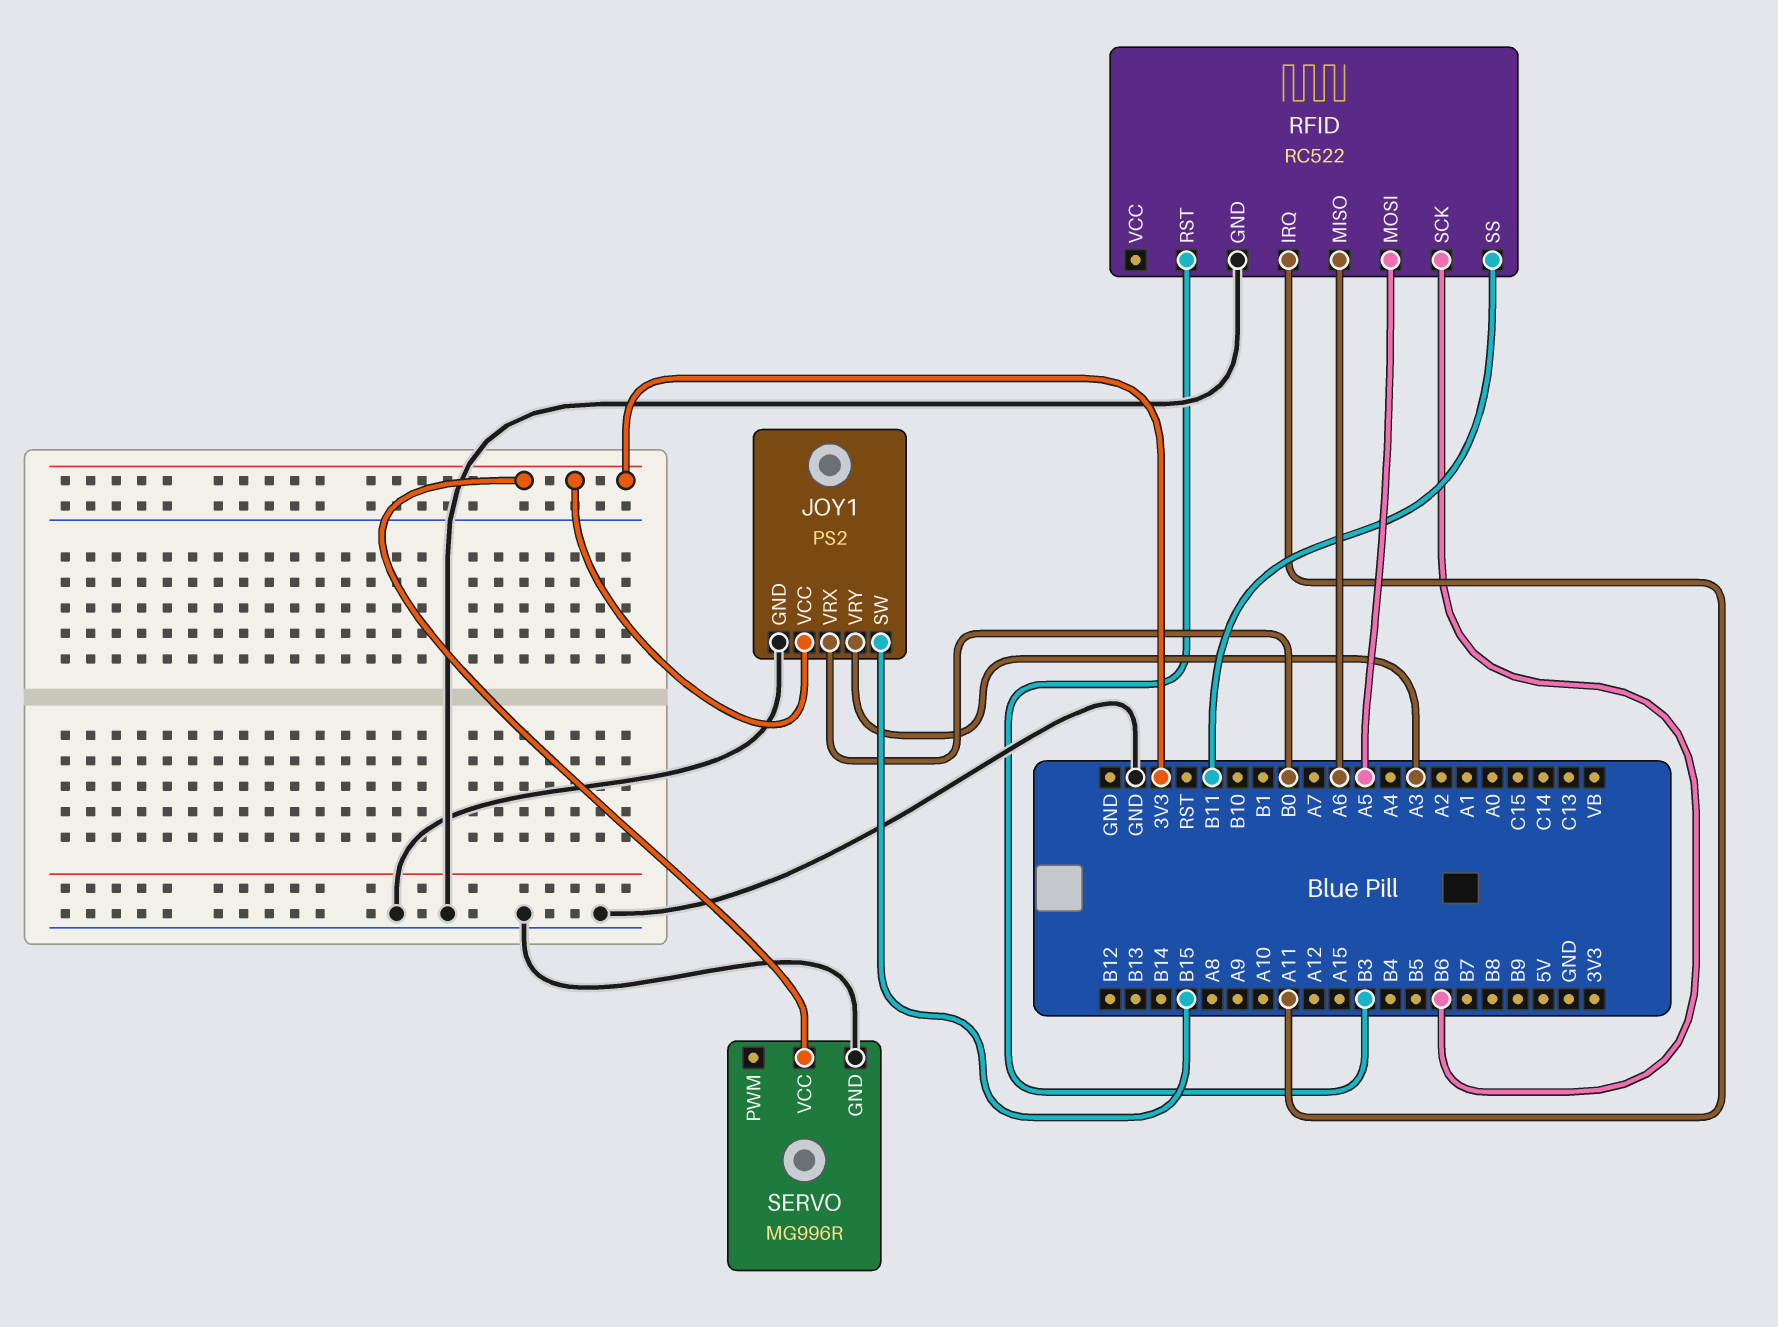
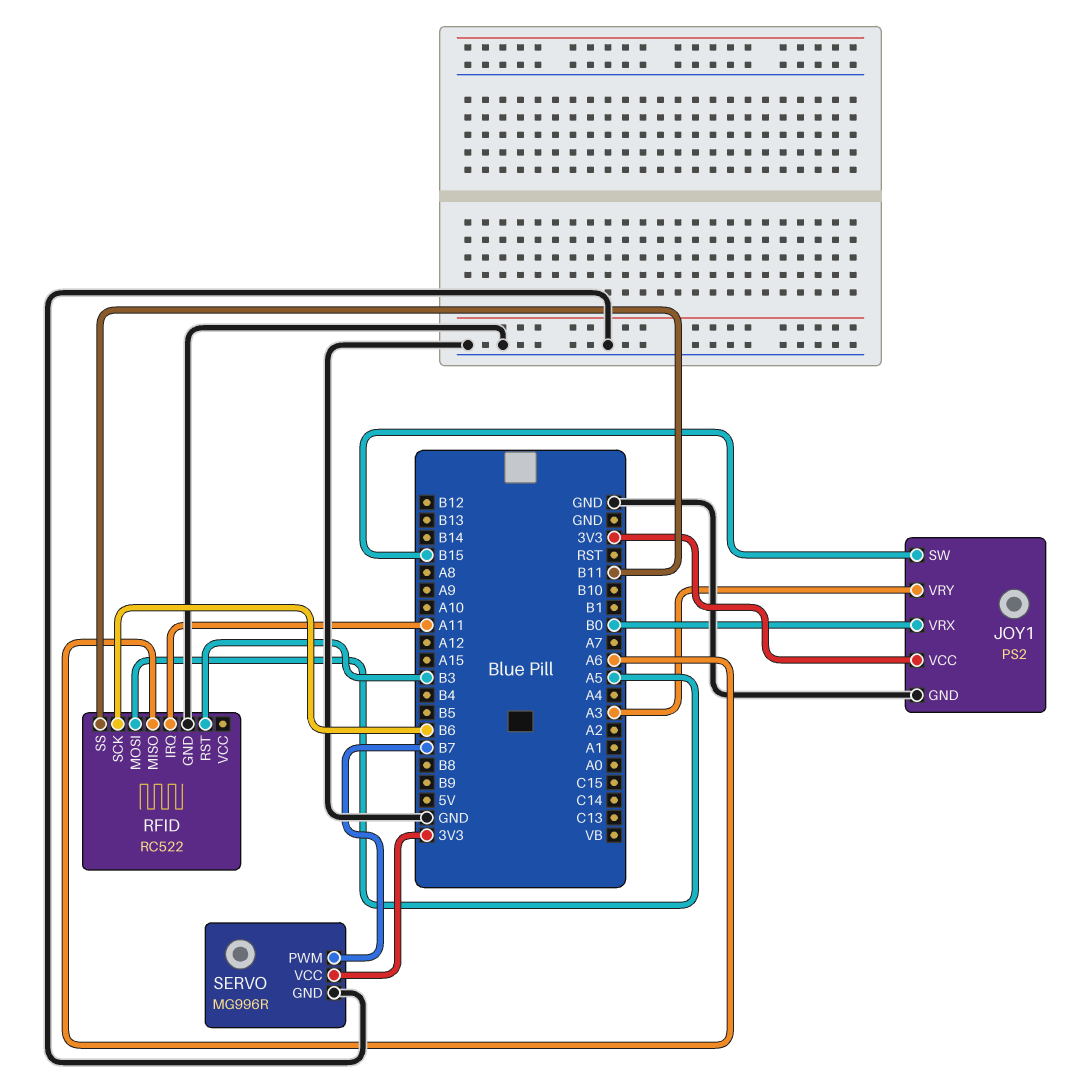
SERVO pin PWM: none -> B7

